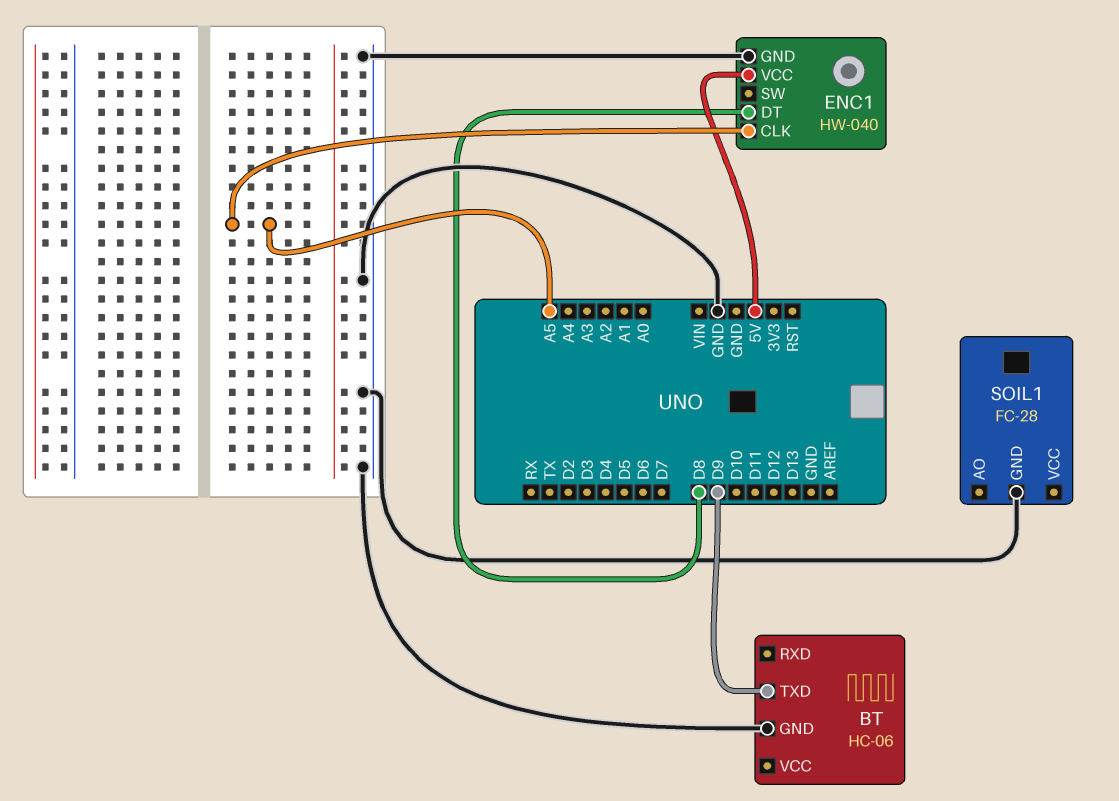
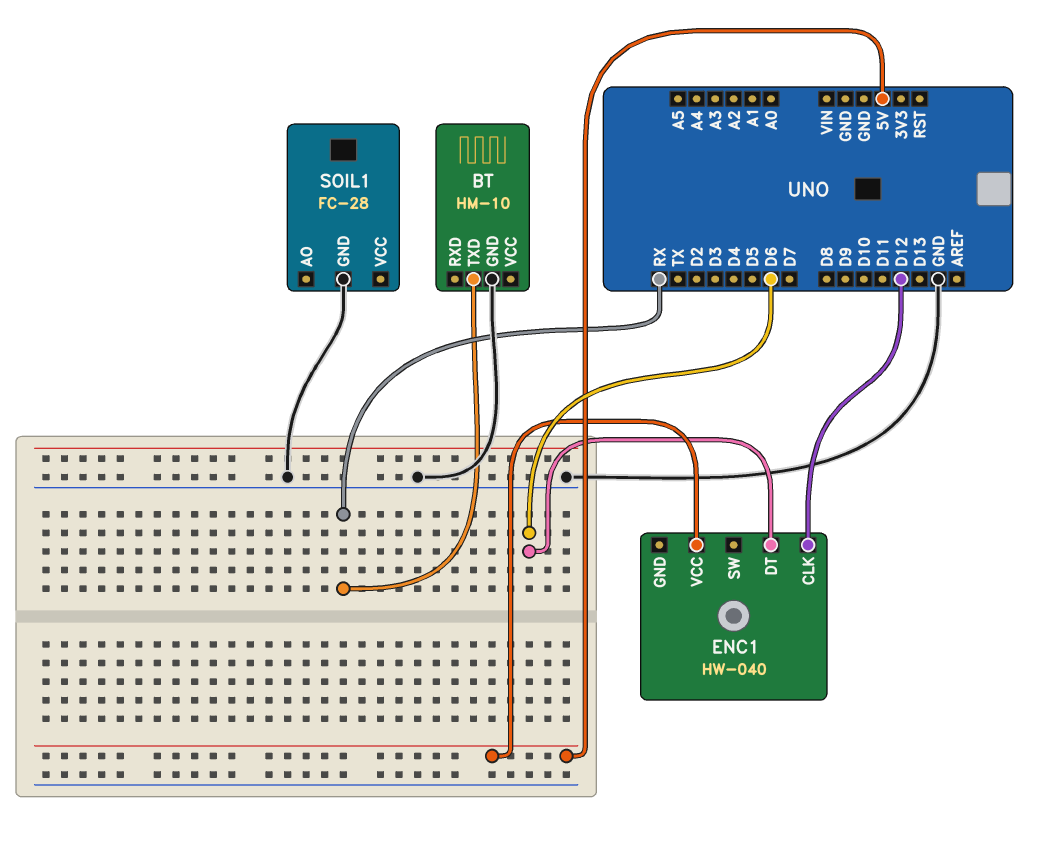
BT: HC-06 -> HM-10
BT pin TXD: D9 -> RX
ENC1 pin CLK: A5 -> D12
ENC1 pin DT: D8 -> D6
ENC1 pin GND: GND -> none

